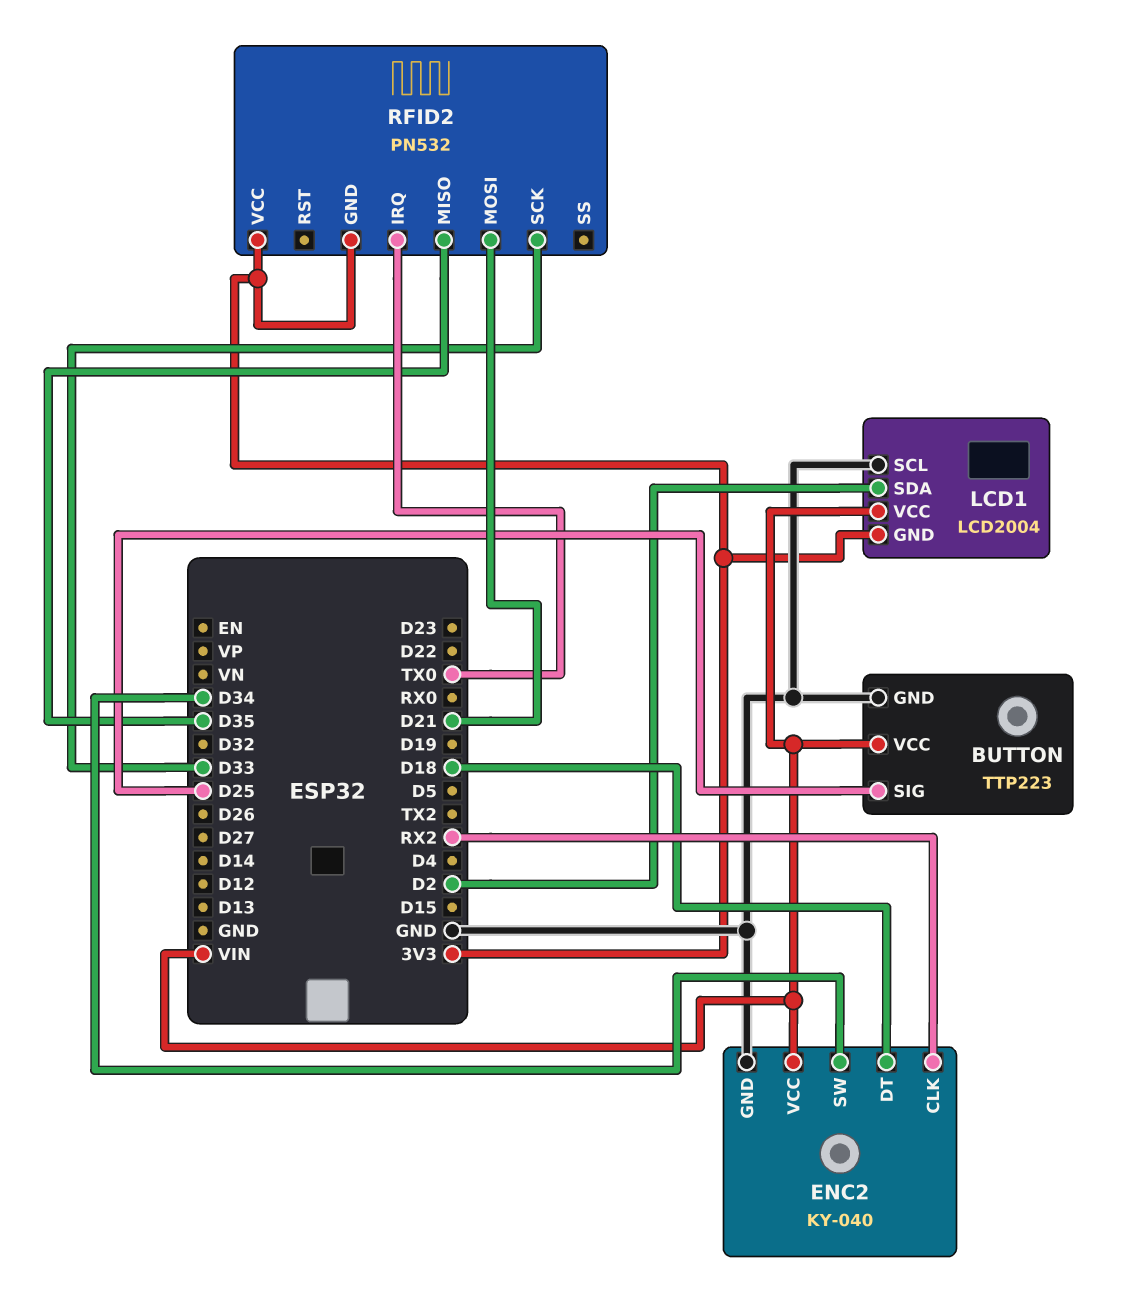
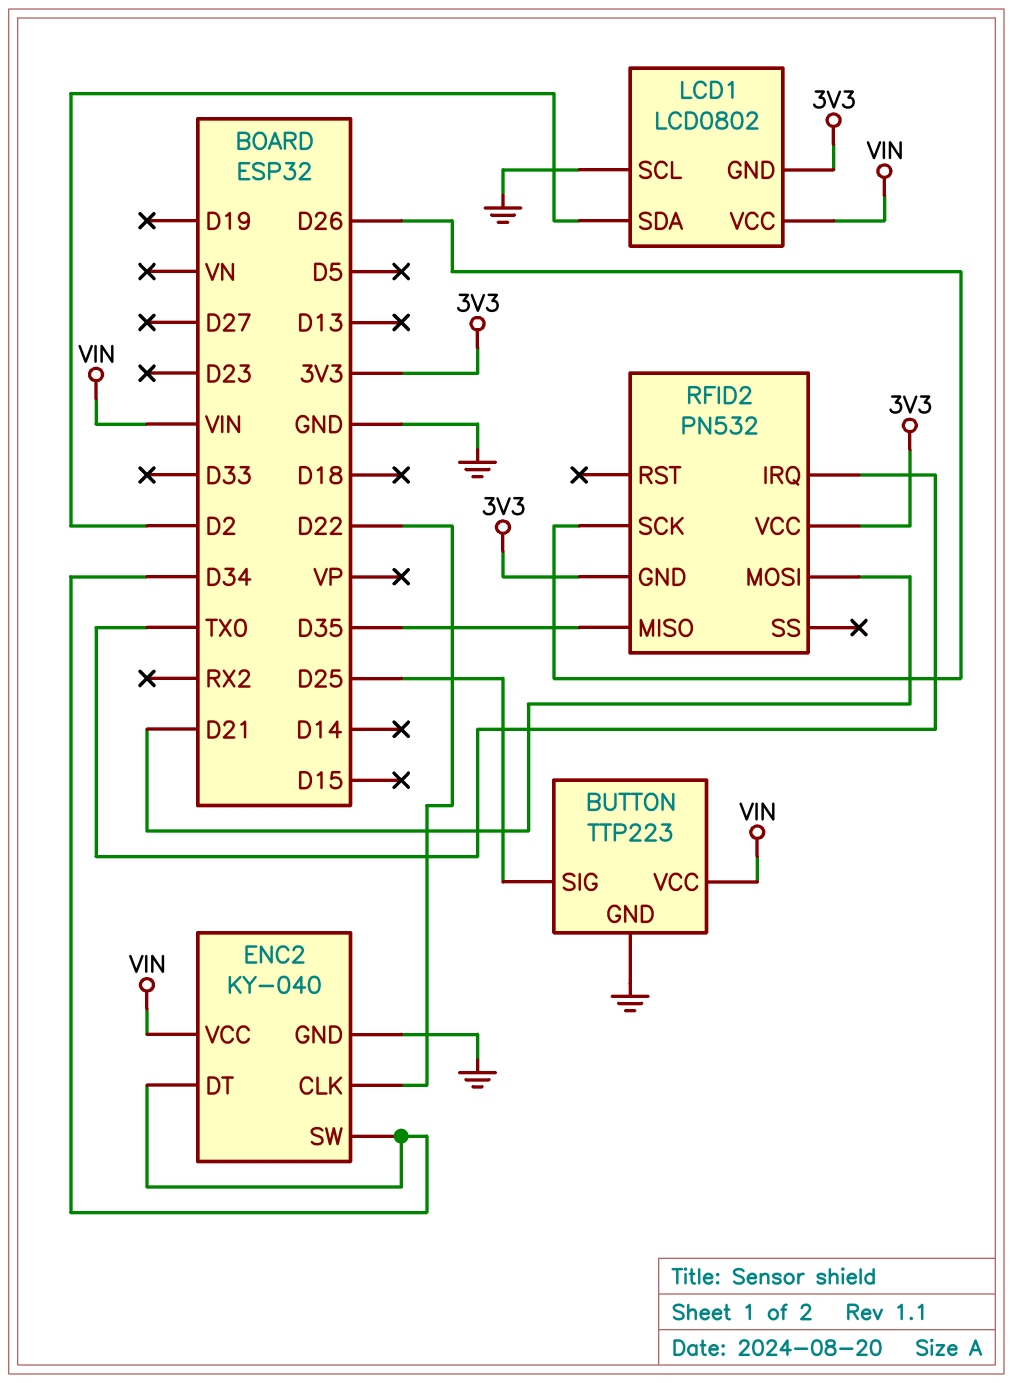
ENC2 pin CLK: RX2 -> D22
ENC2 pin DT: D18 -> D34
LCD1: LCD2004 -> LCD0802
RFID2 pin SCK: D33 -> D26

